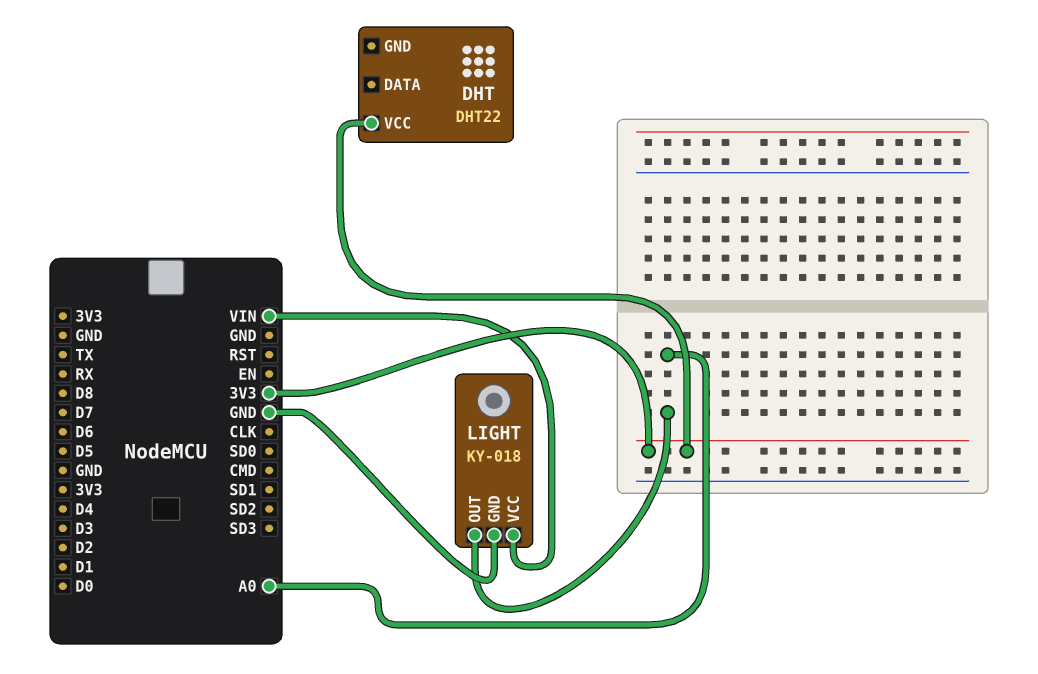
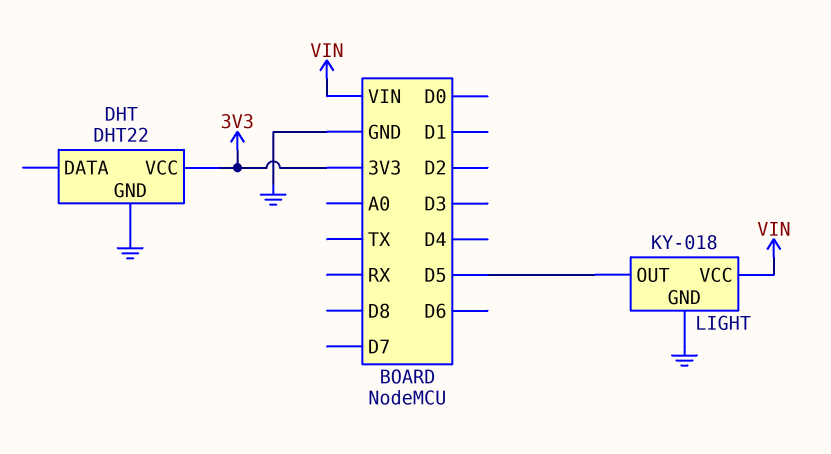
DHT pin GND: none -> GND
LIGHT pin OUT: A0 -> D5

